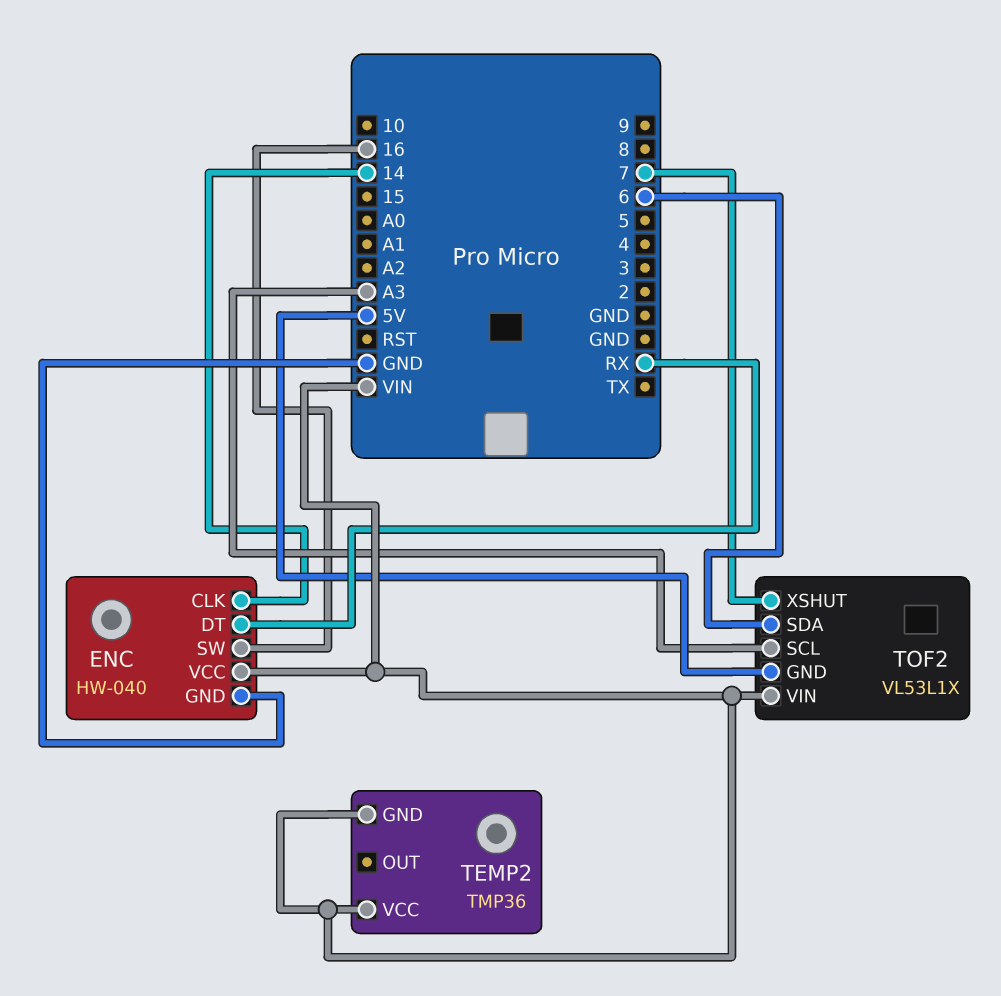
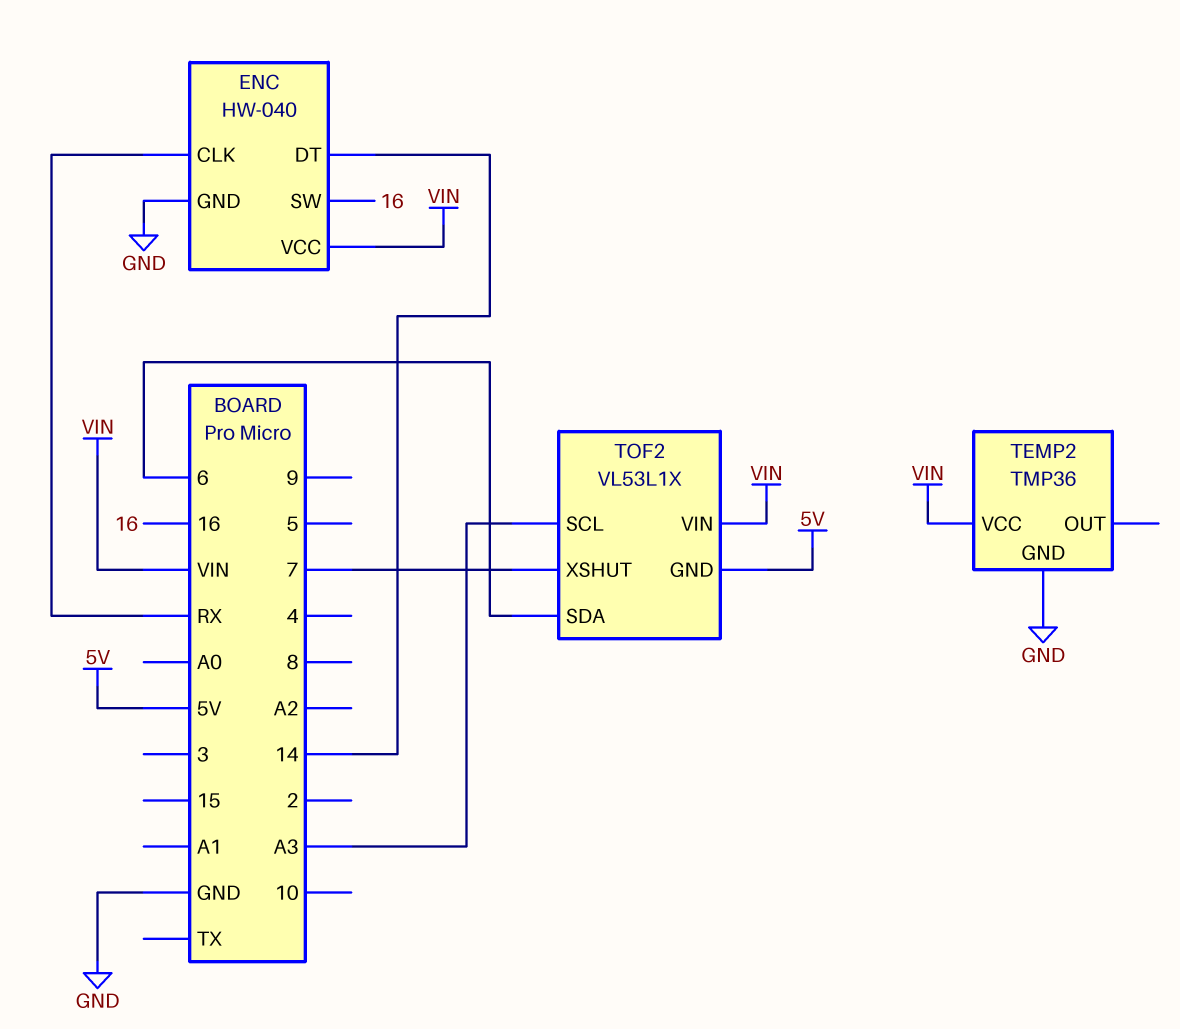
ENC pin CLK: 14 -> RX
ENC pin DT: RX -> 14
TEMP2 pin GND: VIN -> GND

